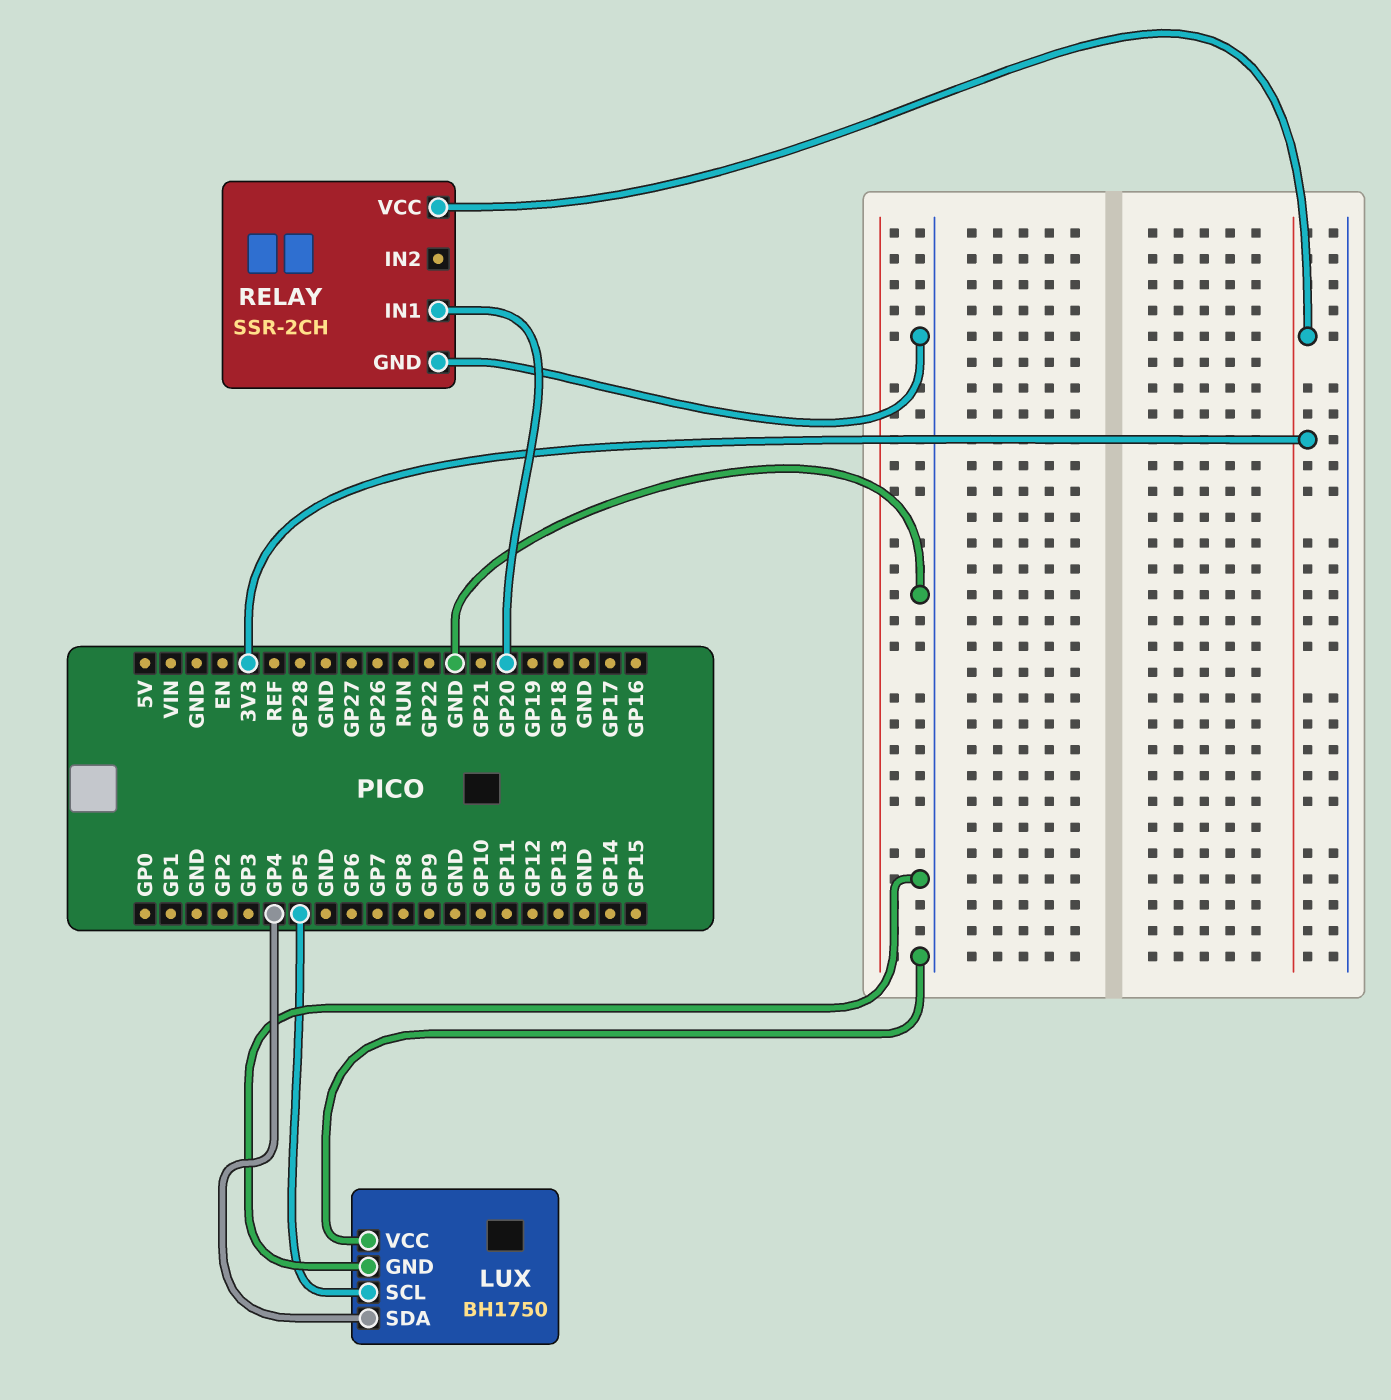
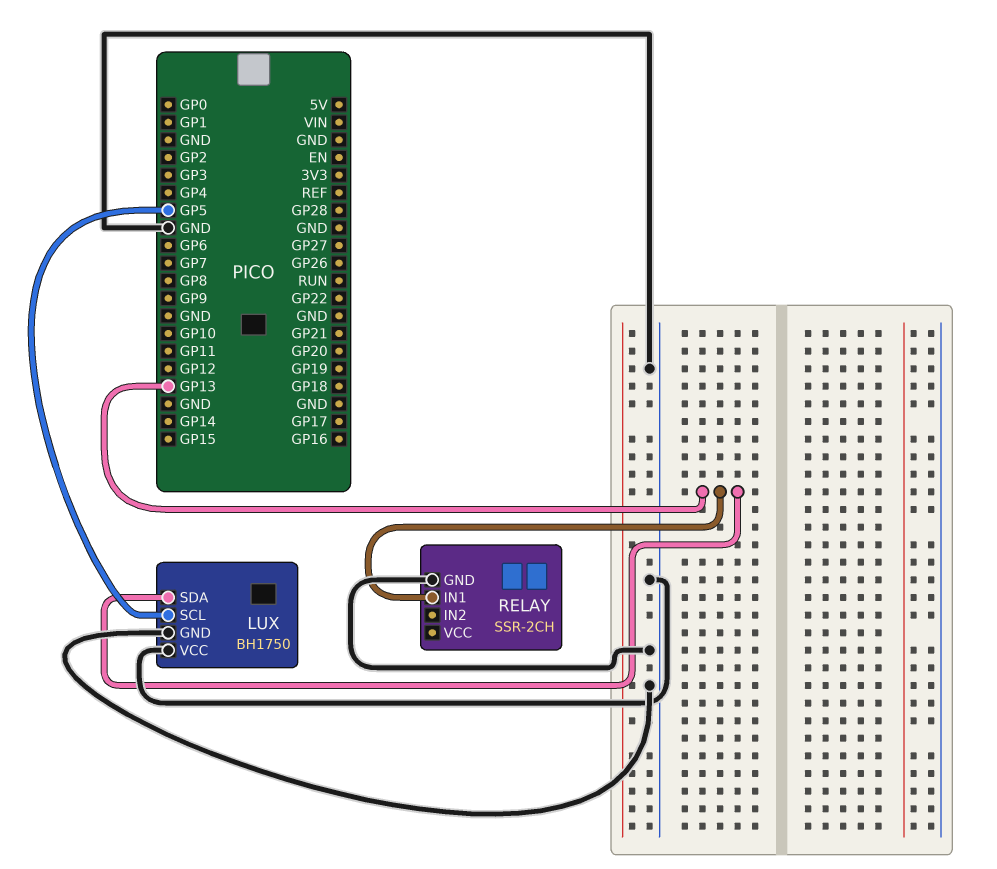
LUX pin SDA: GP4 -> GP13
RELAY pin IN1: GP20 -> GP13
RELAY pin VCC: 3V3 -> none

